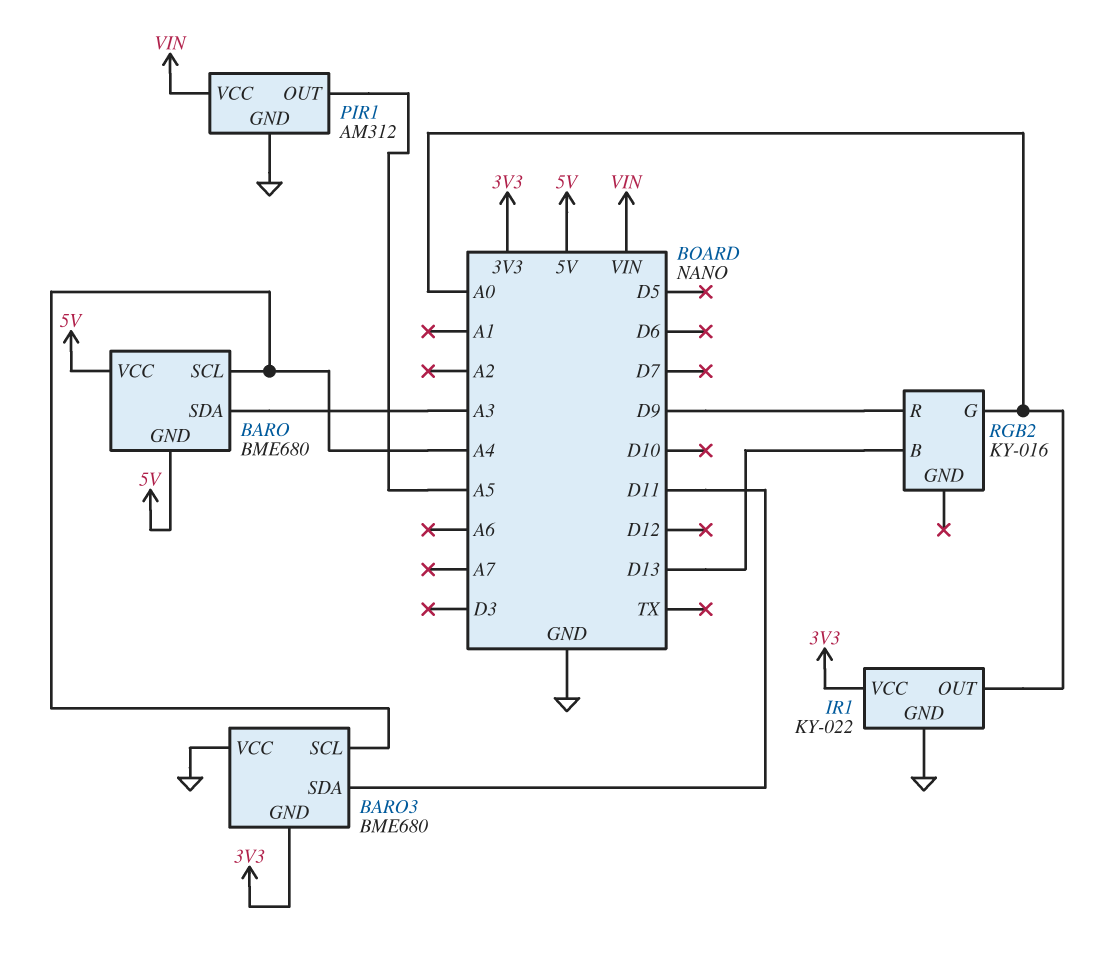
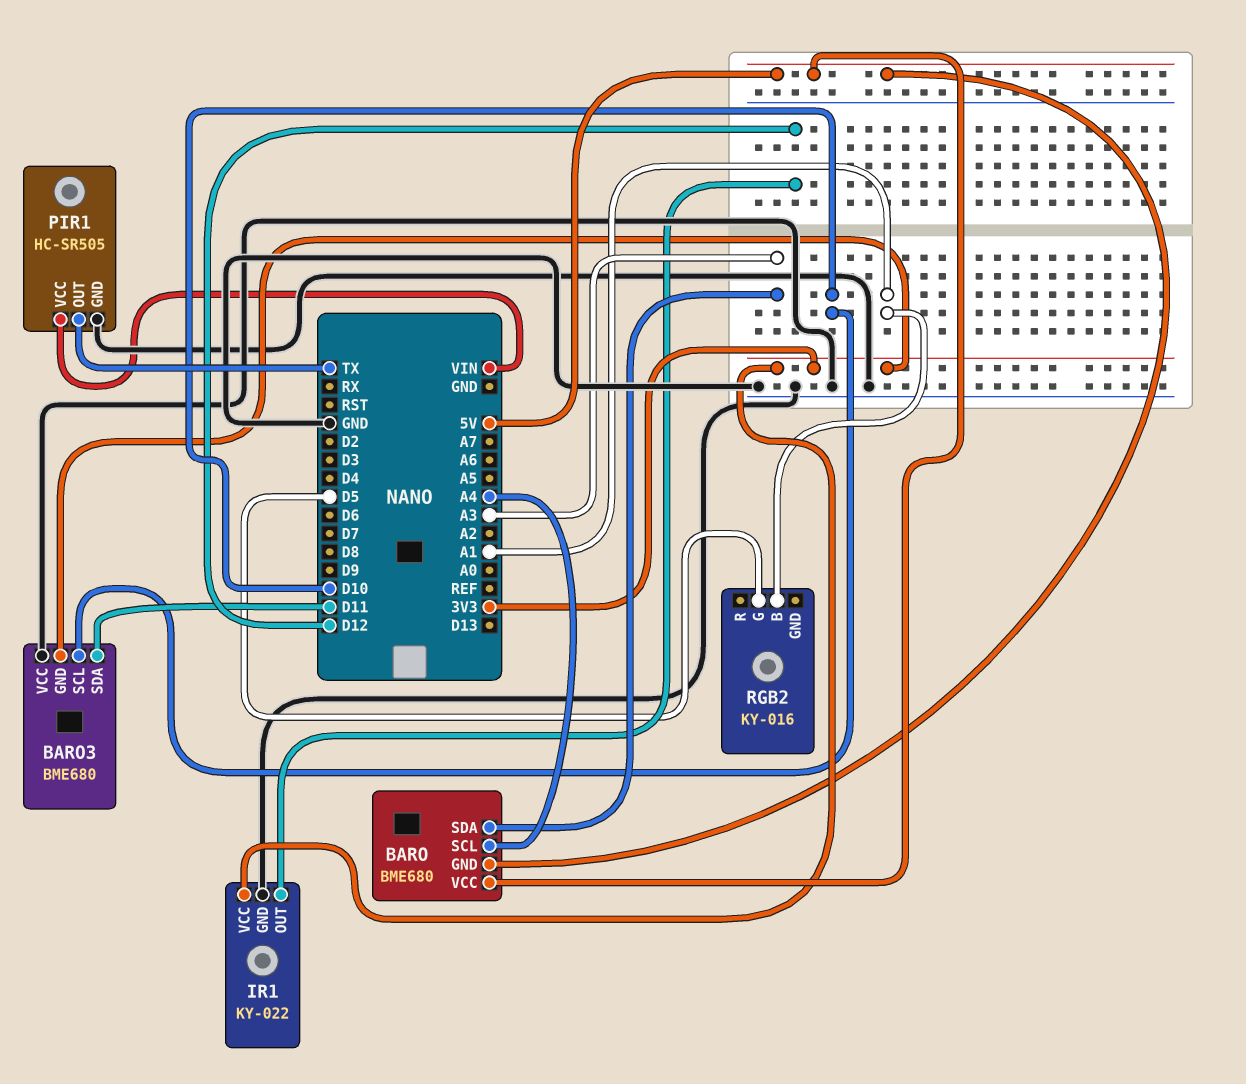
BARO3 pin SCL: A4 -> D10
IR1 pin OUT: A0 -> D12
PIR1: AM312 -> HC-SR505
PIR1 pin OUT: A5 -> TX
RGB2 pin B: D13 -> A1
RGB2 pin G: A0 -> D5
RGB2 pin R: D9 -> none

